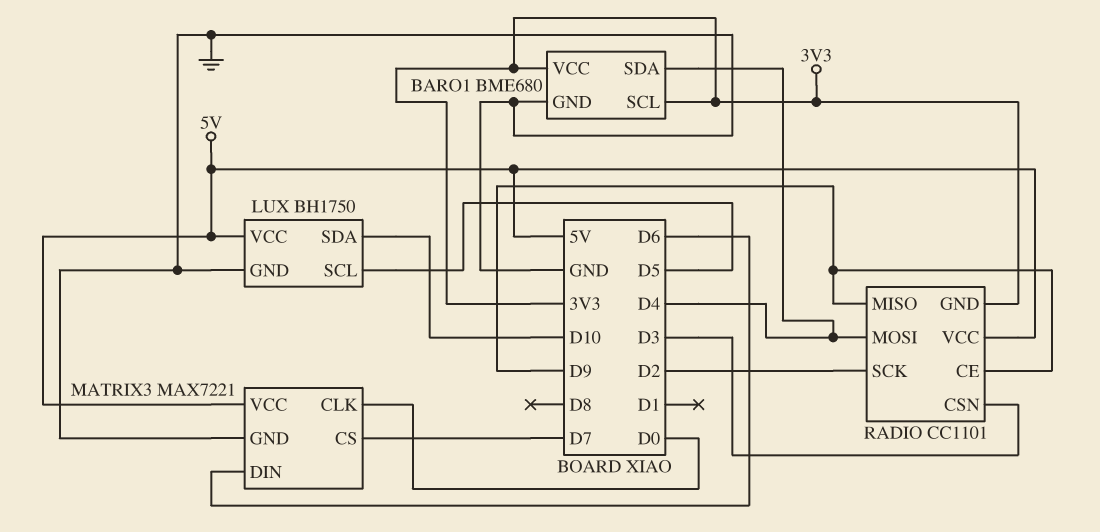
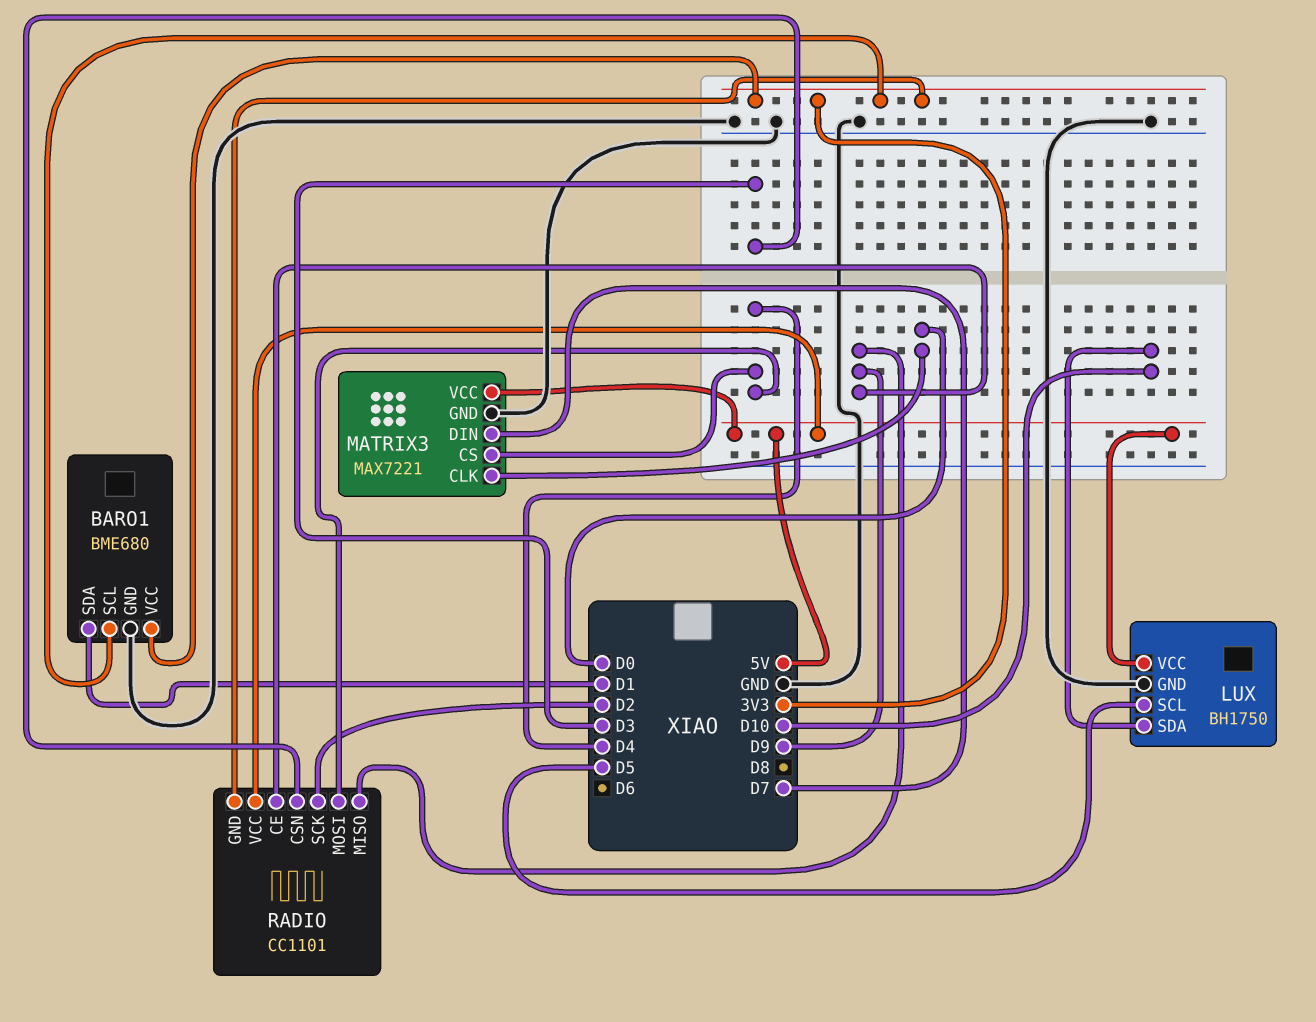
BARO1 pin SDA: D4 -> D1
MATRIX3 pin CS: D7 -> D4
MATRIX3 pin DIN: D6 -> D7

